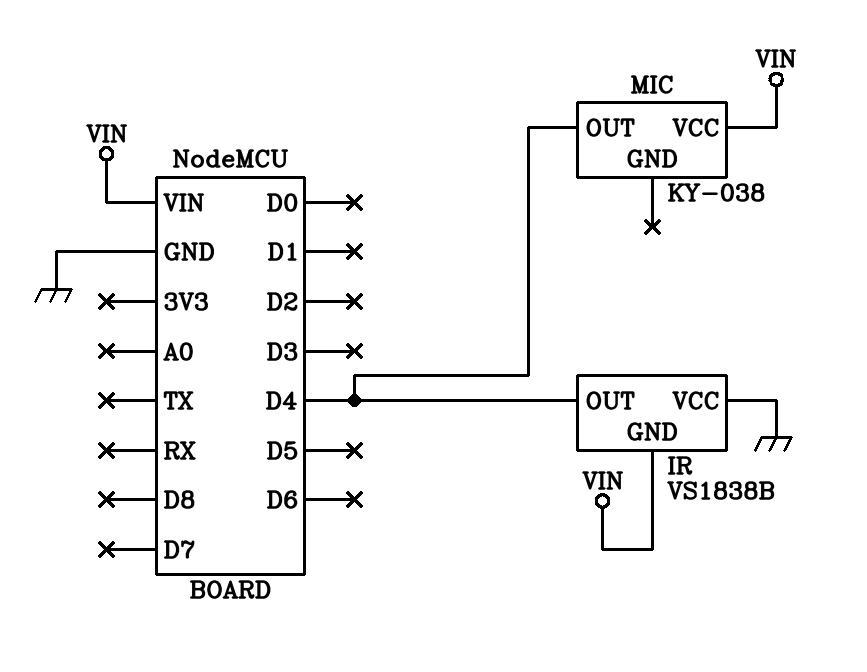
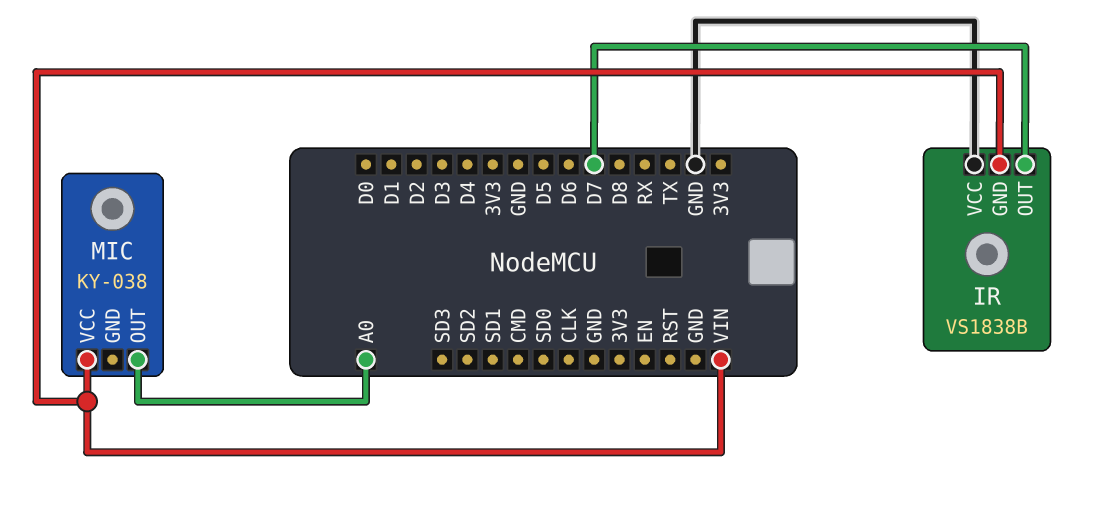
IR pin OUT: D4 -> D7
MIC pin OUT: D4 -> A0

